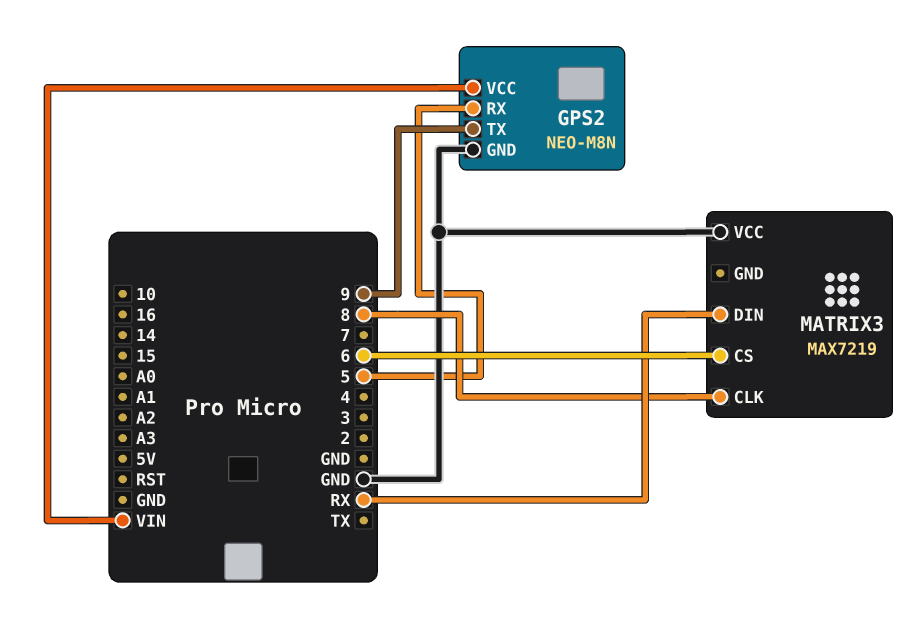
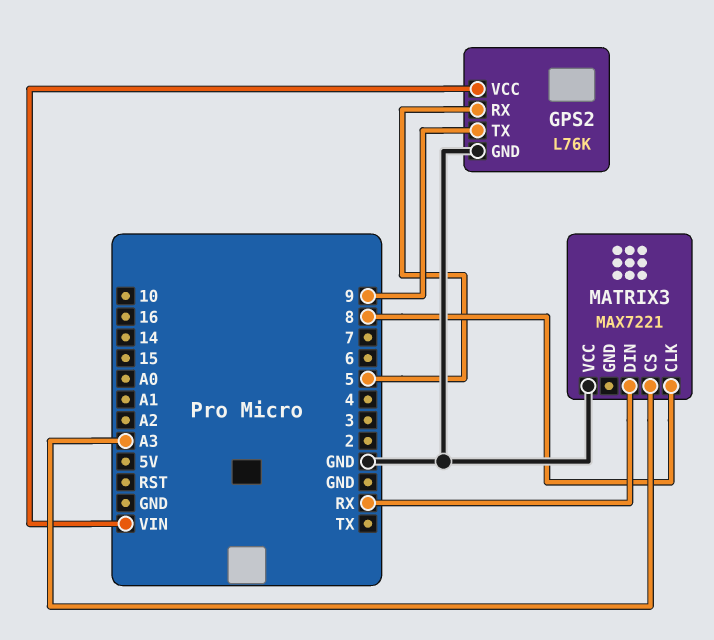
GPS2: NEO-M8N -> L76K
MATRIX3: MAX7219 -> MAX7221
MATRIX3 pin CS: 6 -> A3

